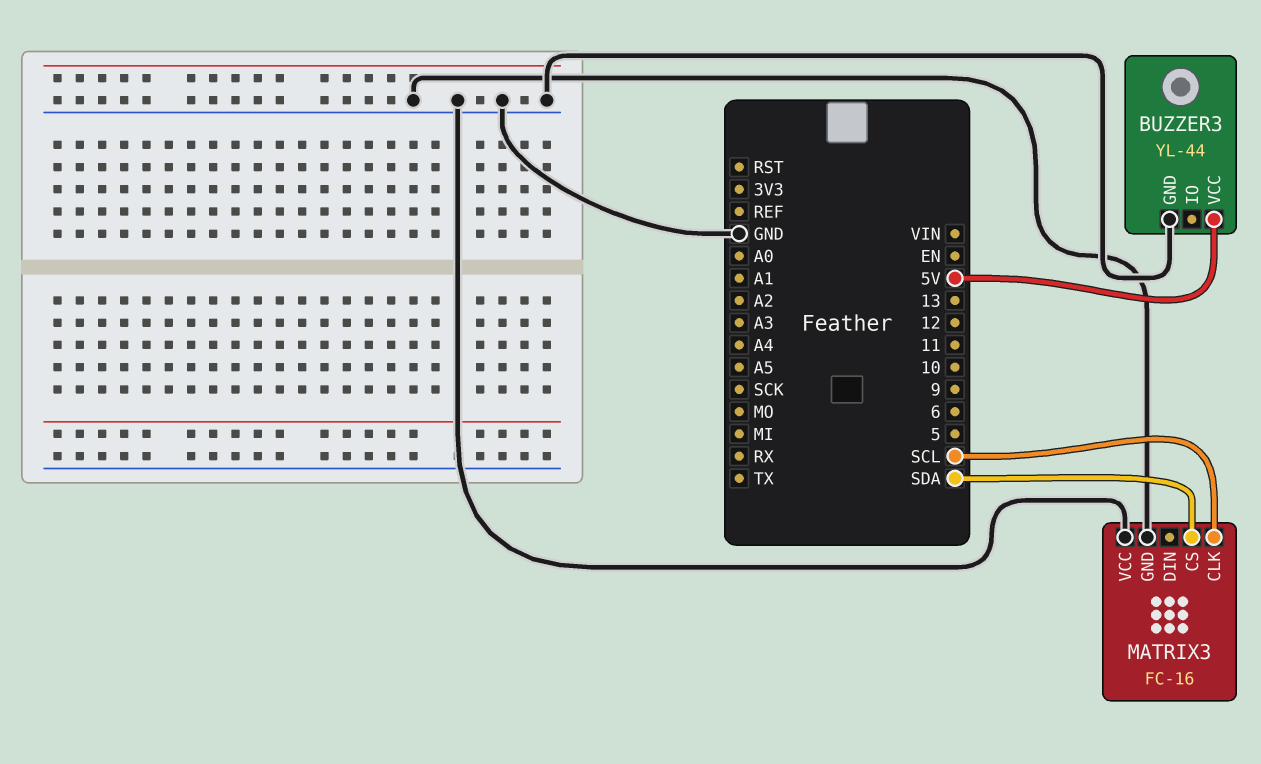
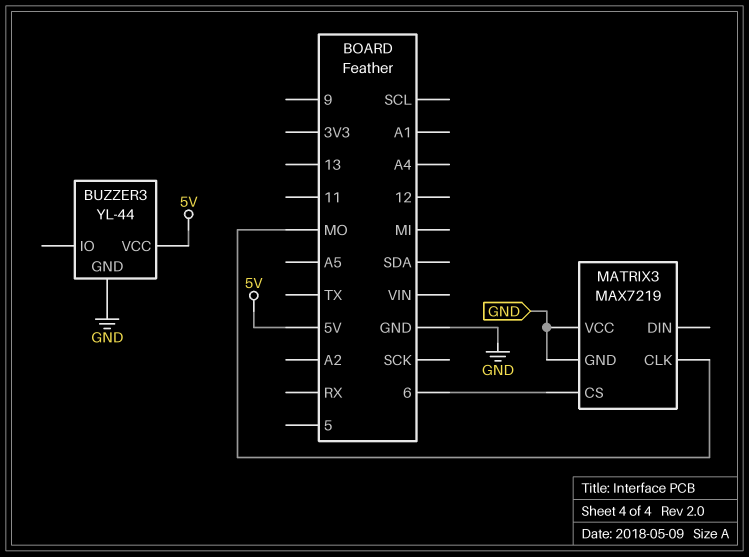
MATRIX3: FC-16 -> MAX7219
MATRIX3 pin CLK: SCL -> MO
MATRIX3 pin CS: SDA -> 6

